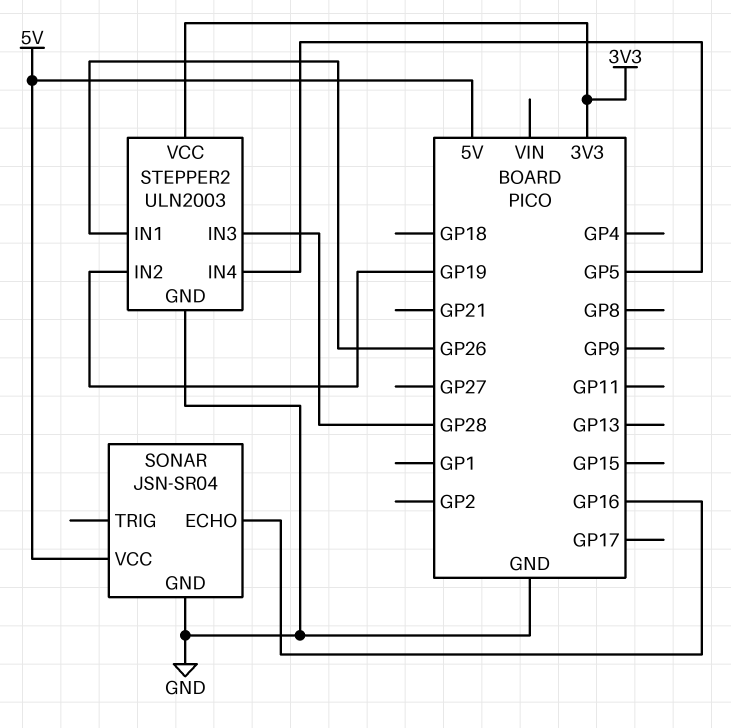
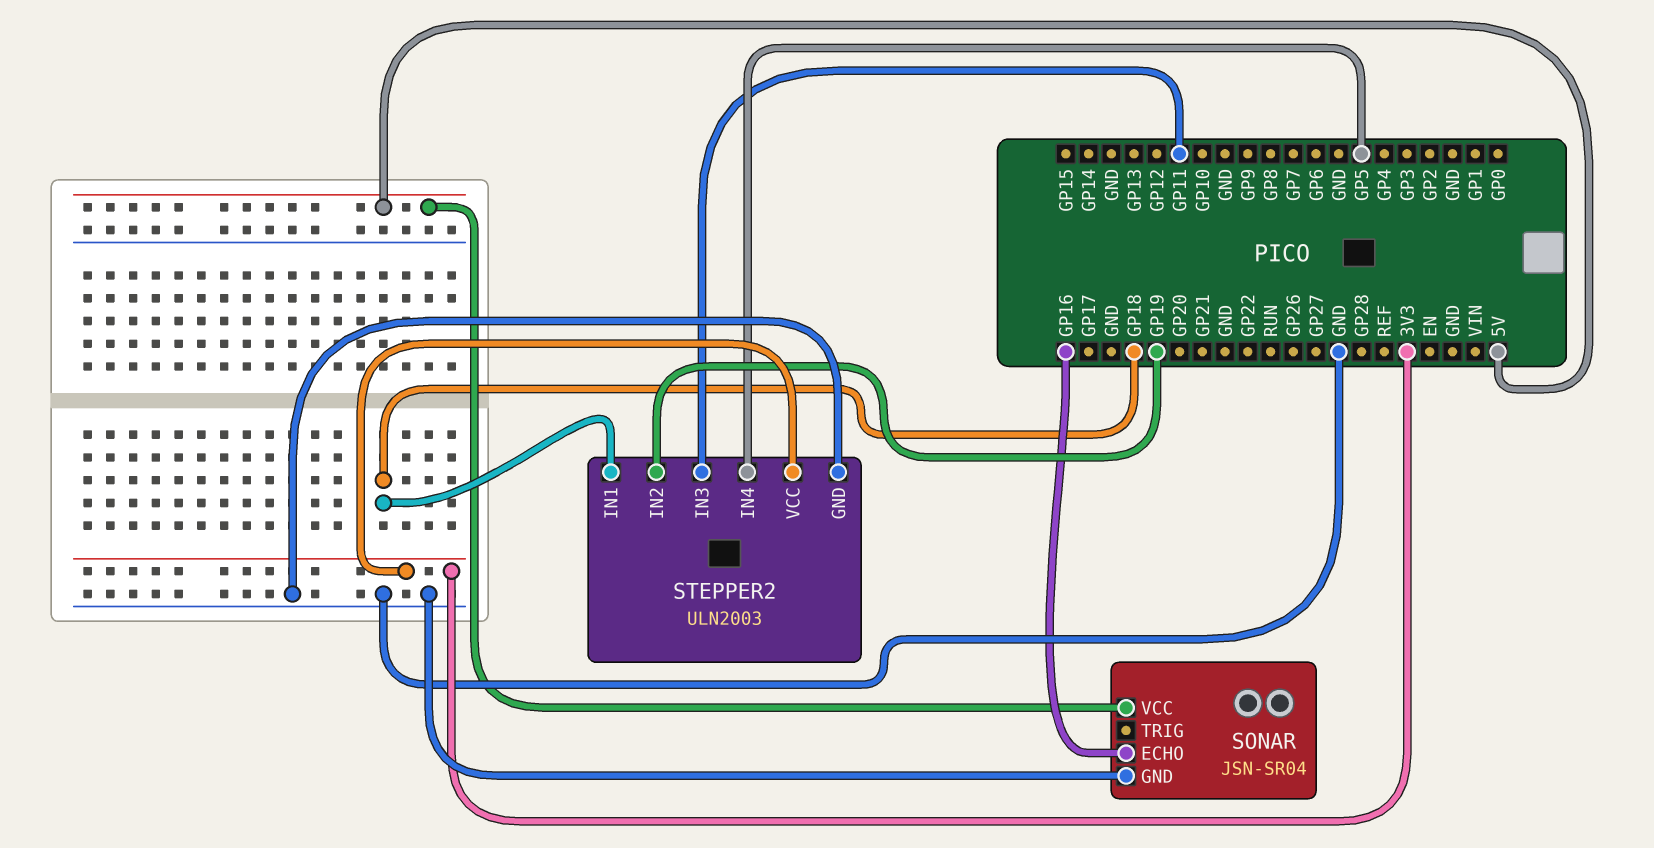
STEPPER2 pin IN1: GP26 -> GP18
STEPPER2 pin IN3: GP28 -> GP11

